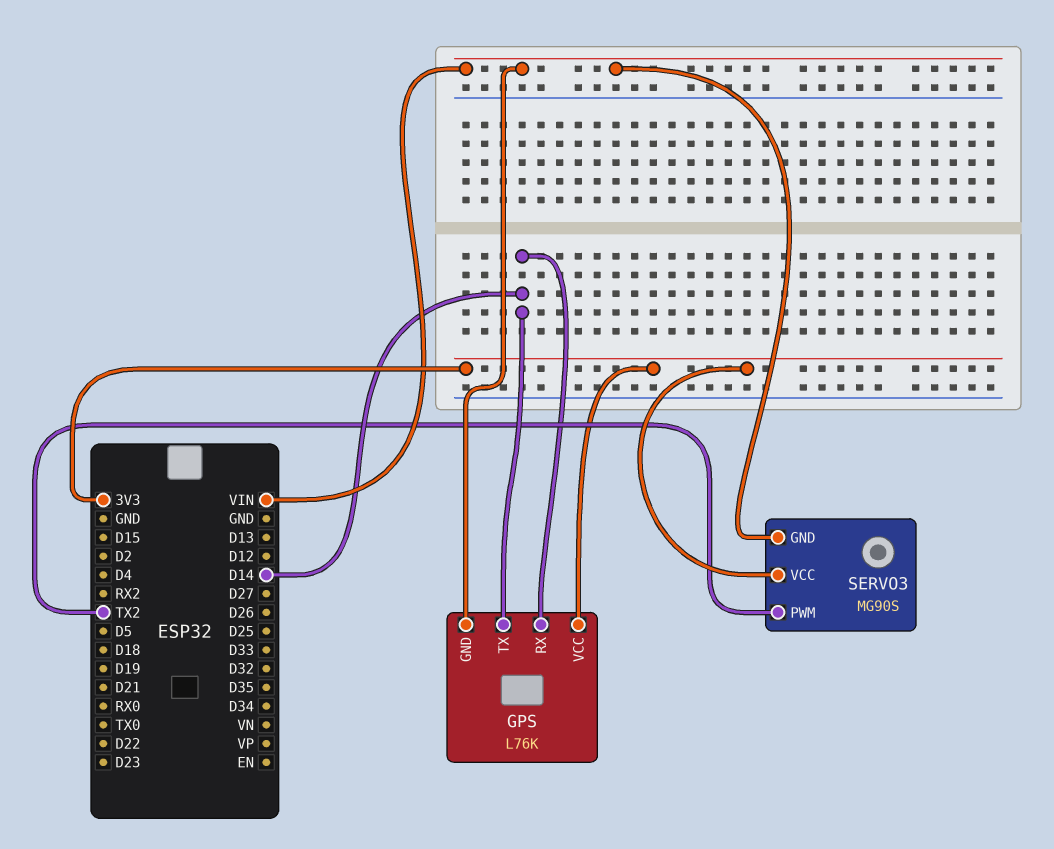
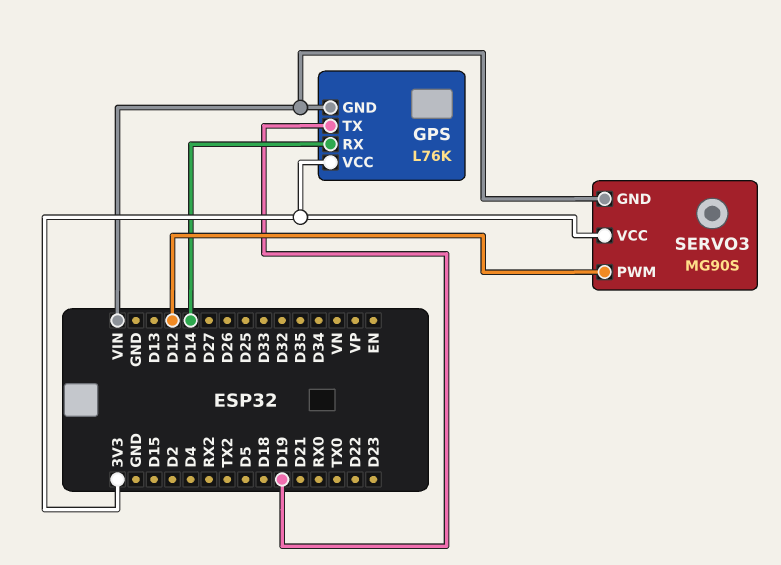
GPS pin TX: D14 -> D19
SERVO3 pin PWM: TX2 -> D12

